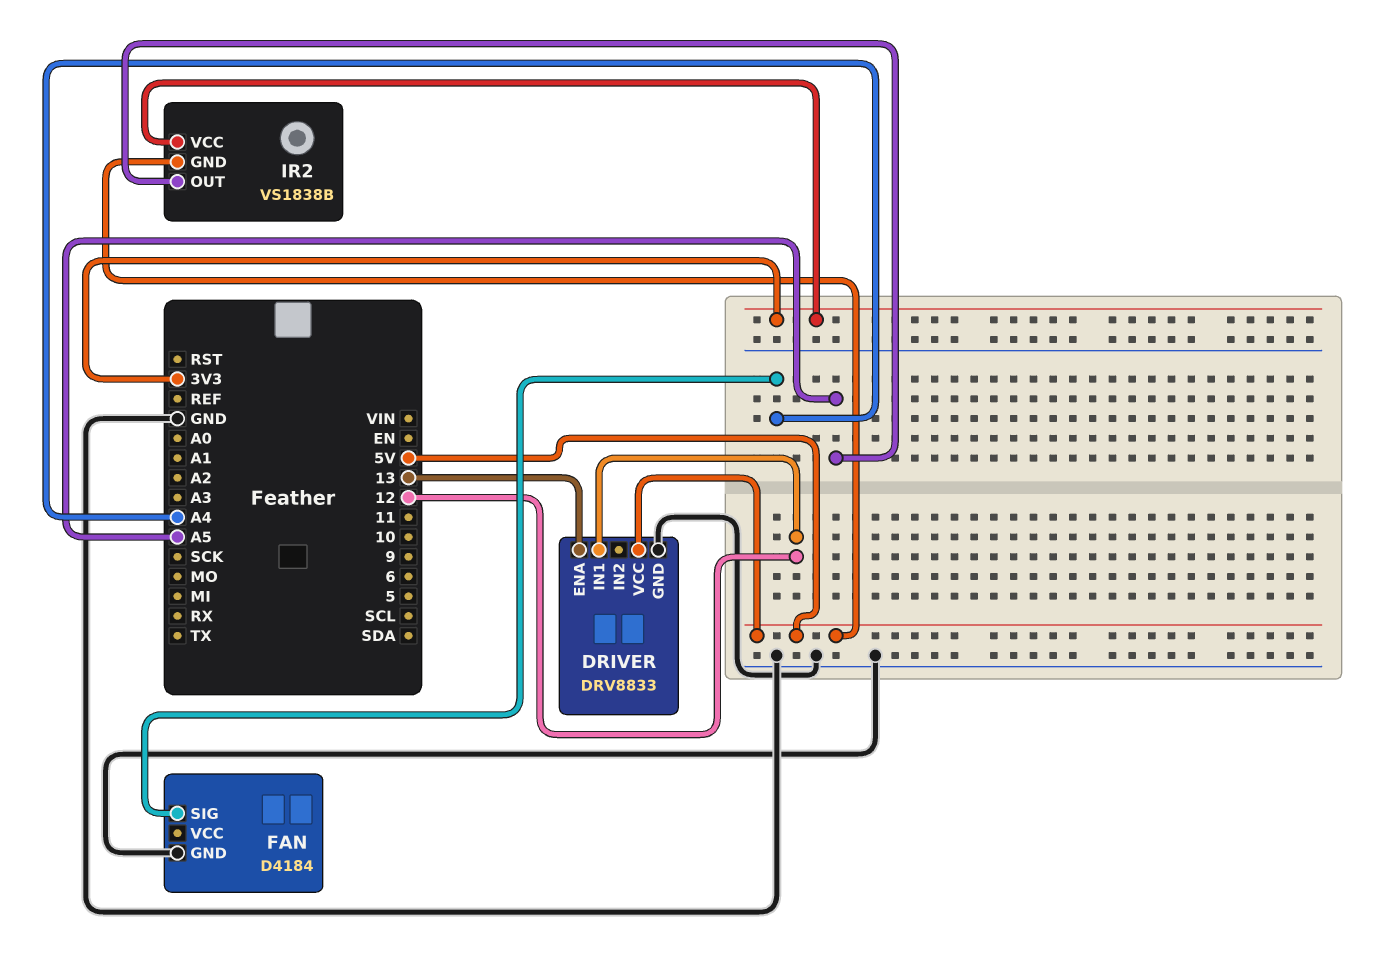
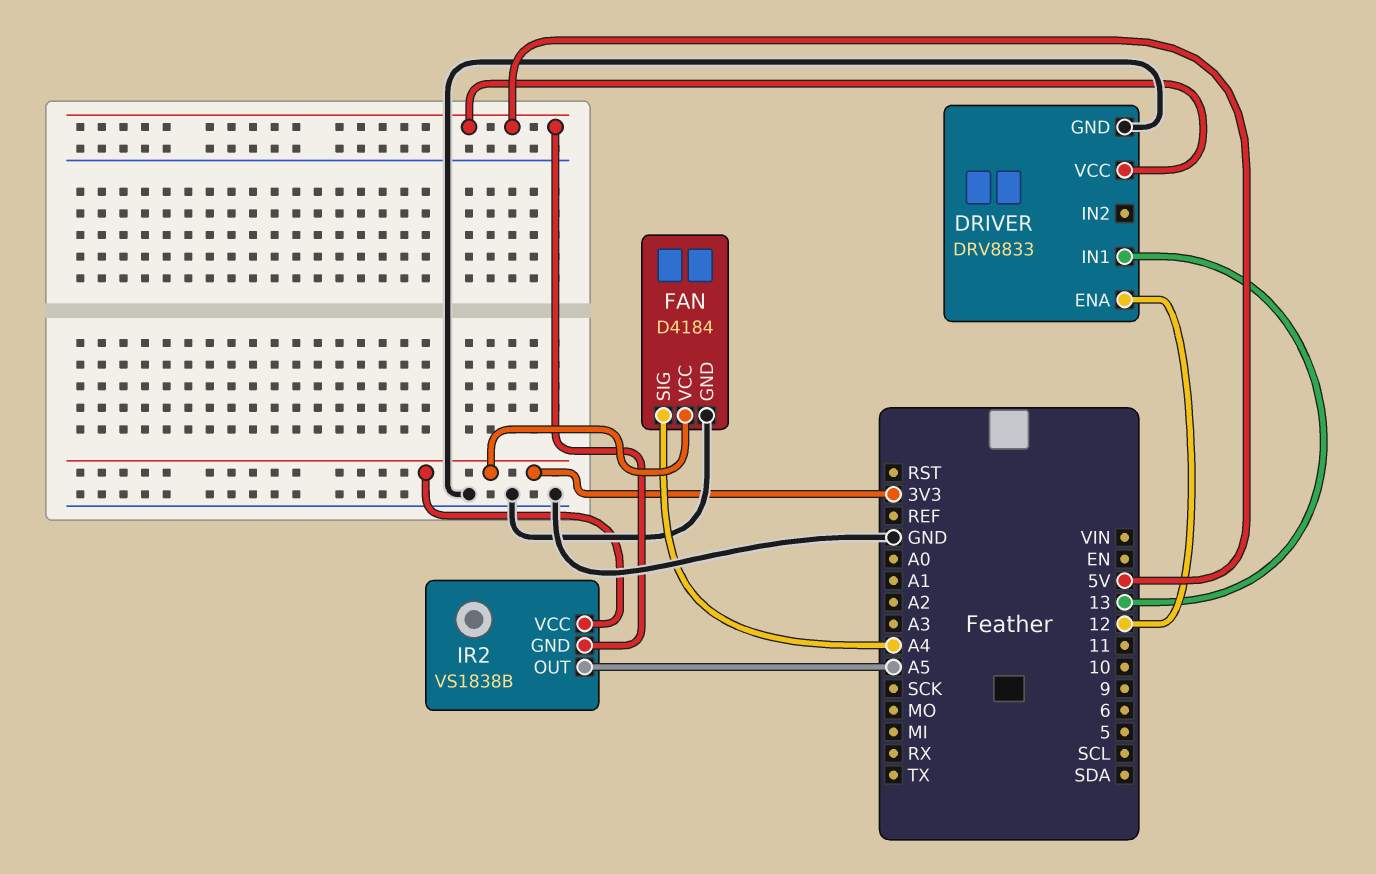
DRIVER pin ENA: 13 -> 12
DRIVER pin IN1: 12 -> 13
FAN pin VCC: none -> 3V3

